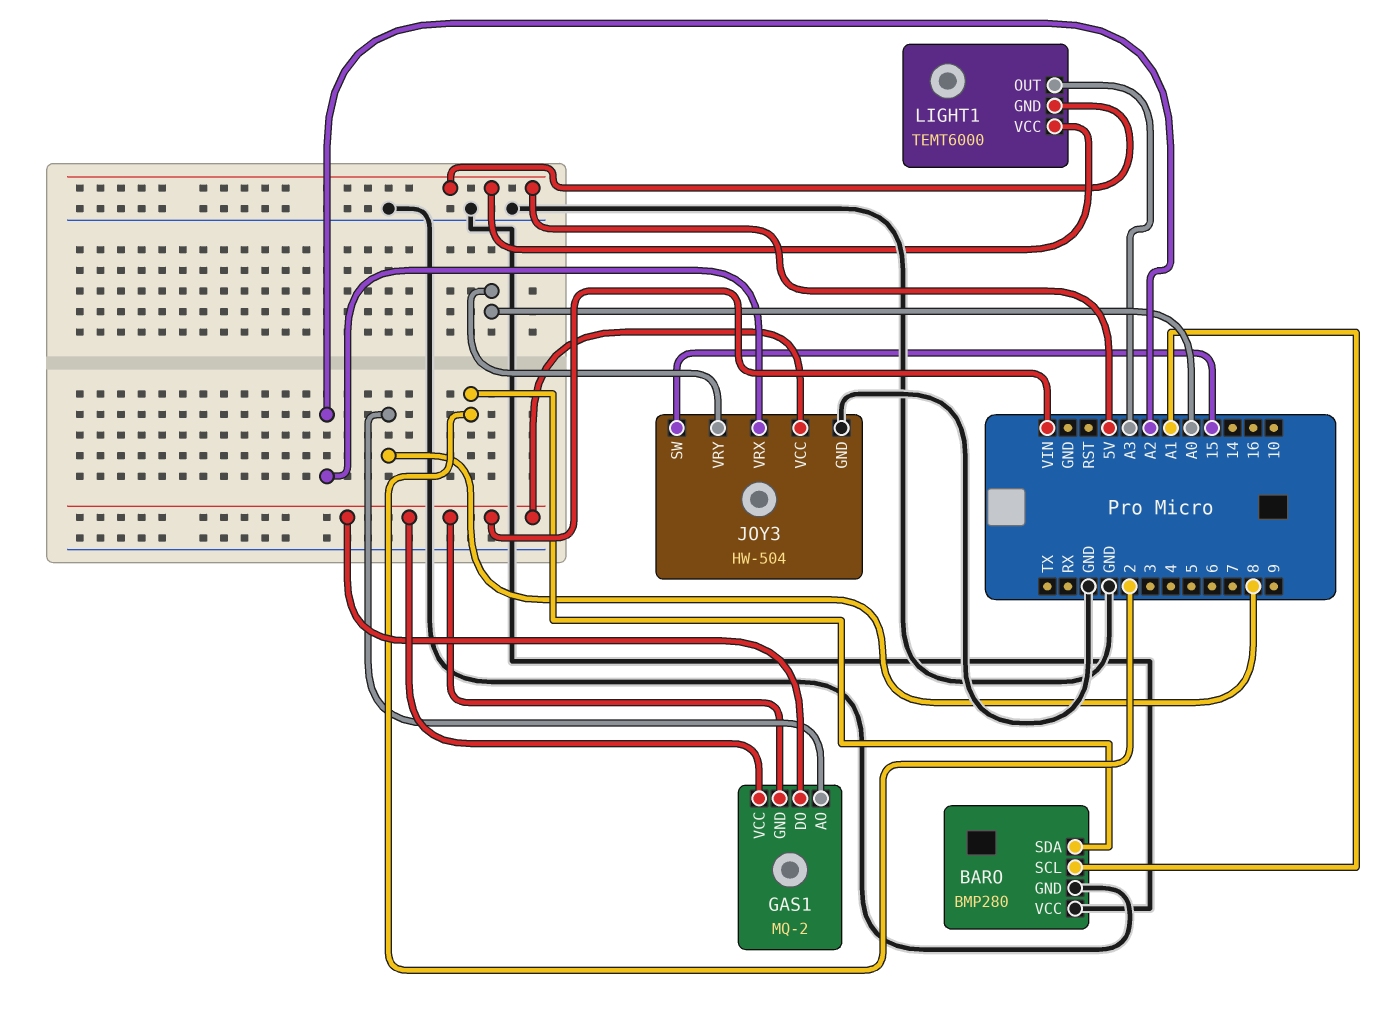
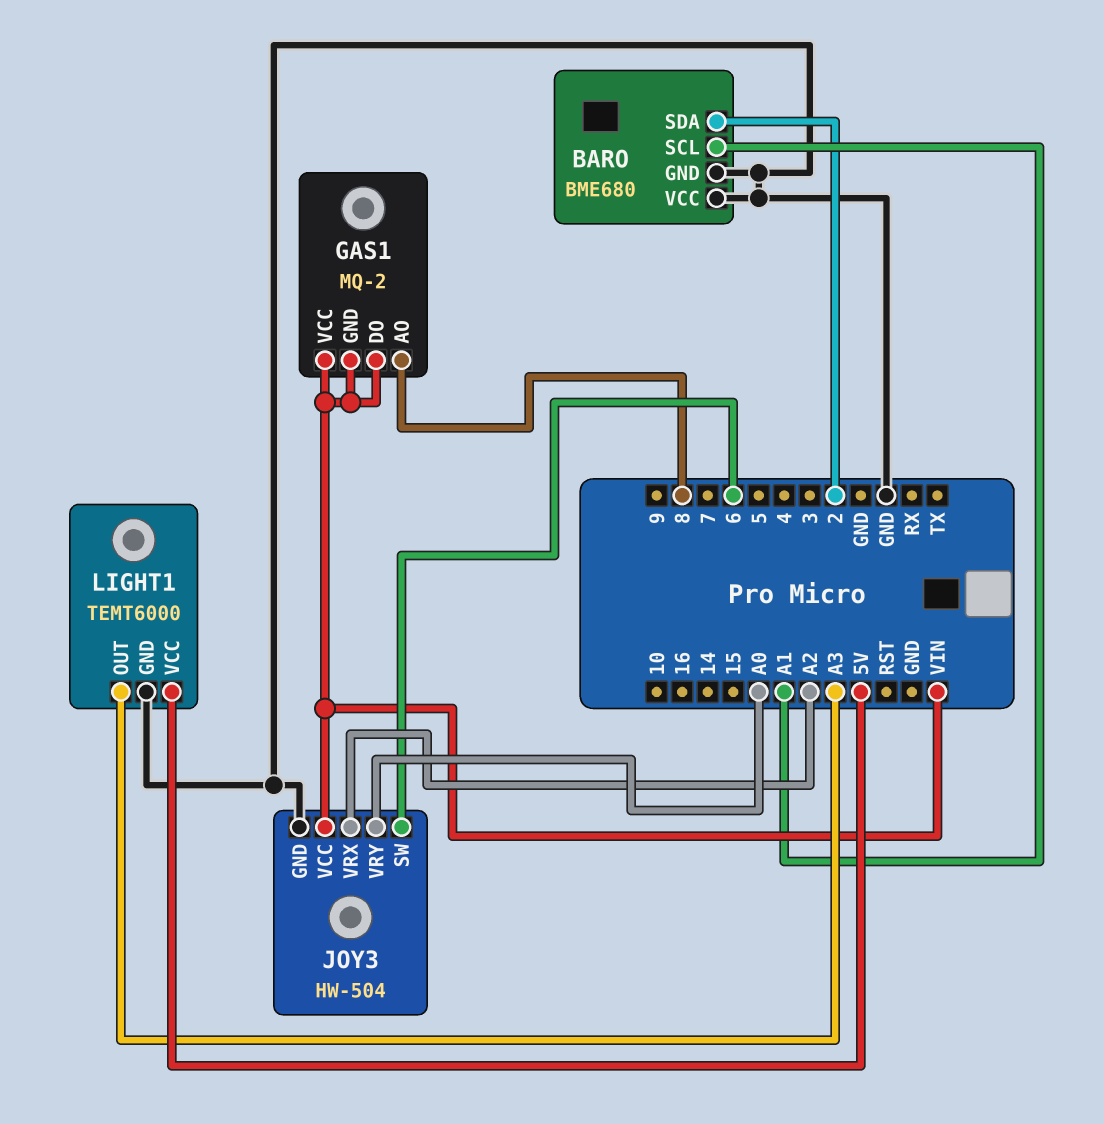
BARO: BMP280 -> BME680
JOY3 pin SW: 15 -> 6
LIGHT1 pin GND: 5V -> GND

